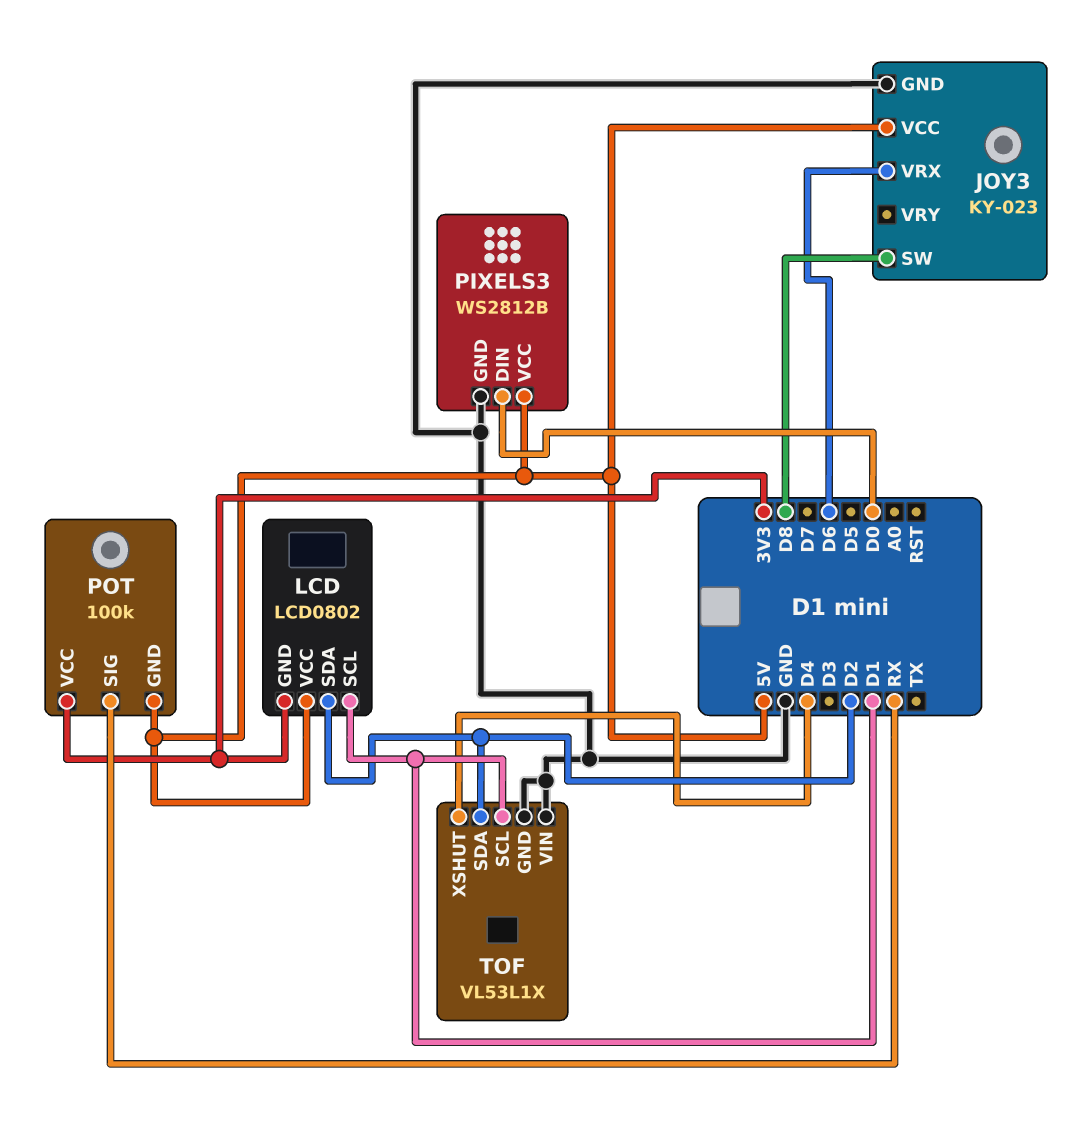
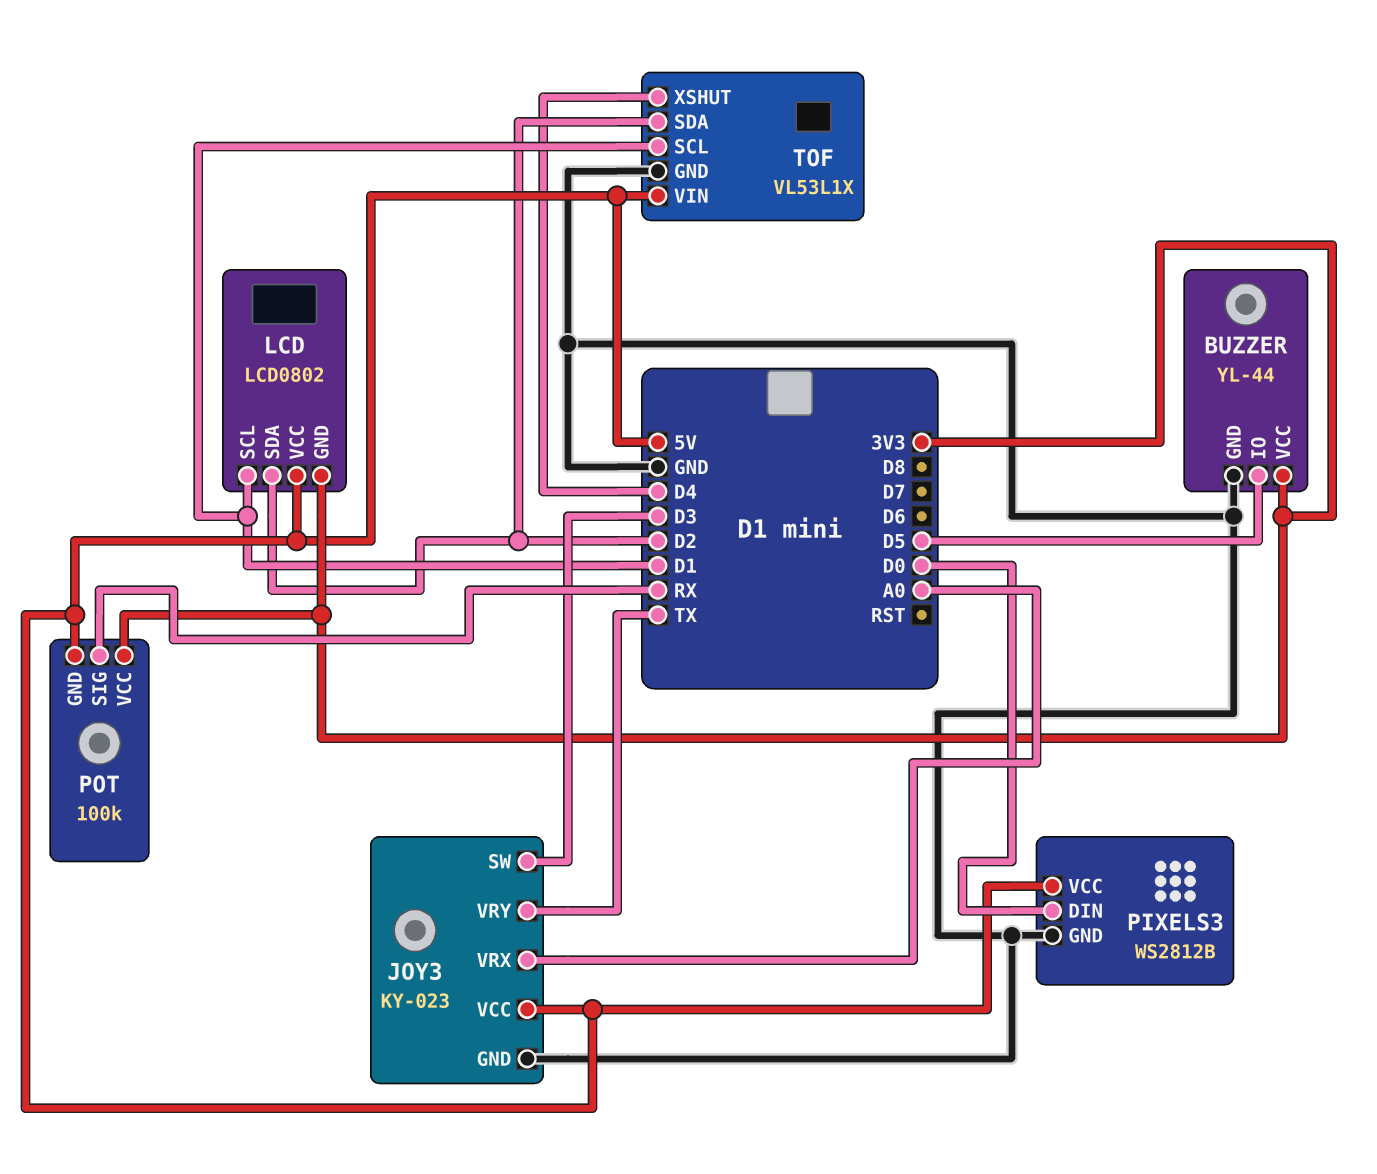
BUZZER: none -> YL-44
BUZZER pin GND: none -> GND
BUZZER pin IO: none -> D5
BUZZER pin VCC: none -> 3V3
JOY3 pin SW: D8 -> D3
JOY3 pin VRX: D6 -> A0
JOY3 pin VRY: none -> TX
TOF pin VIN: GND -> 5V

